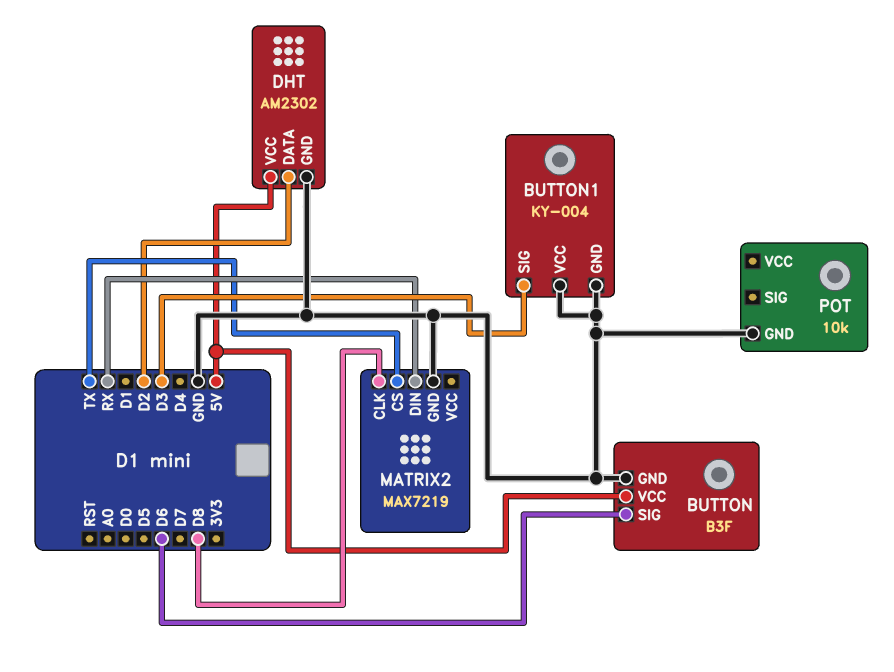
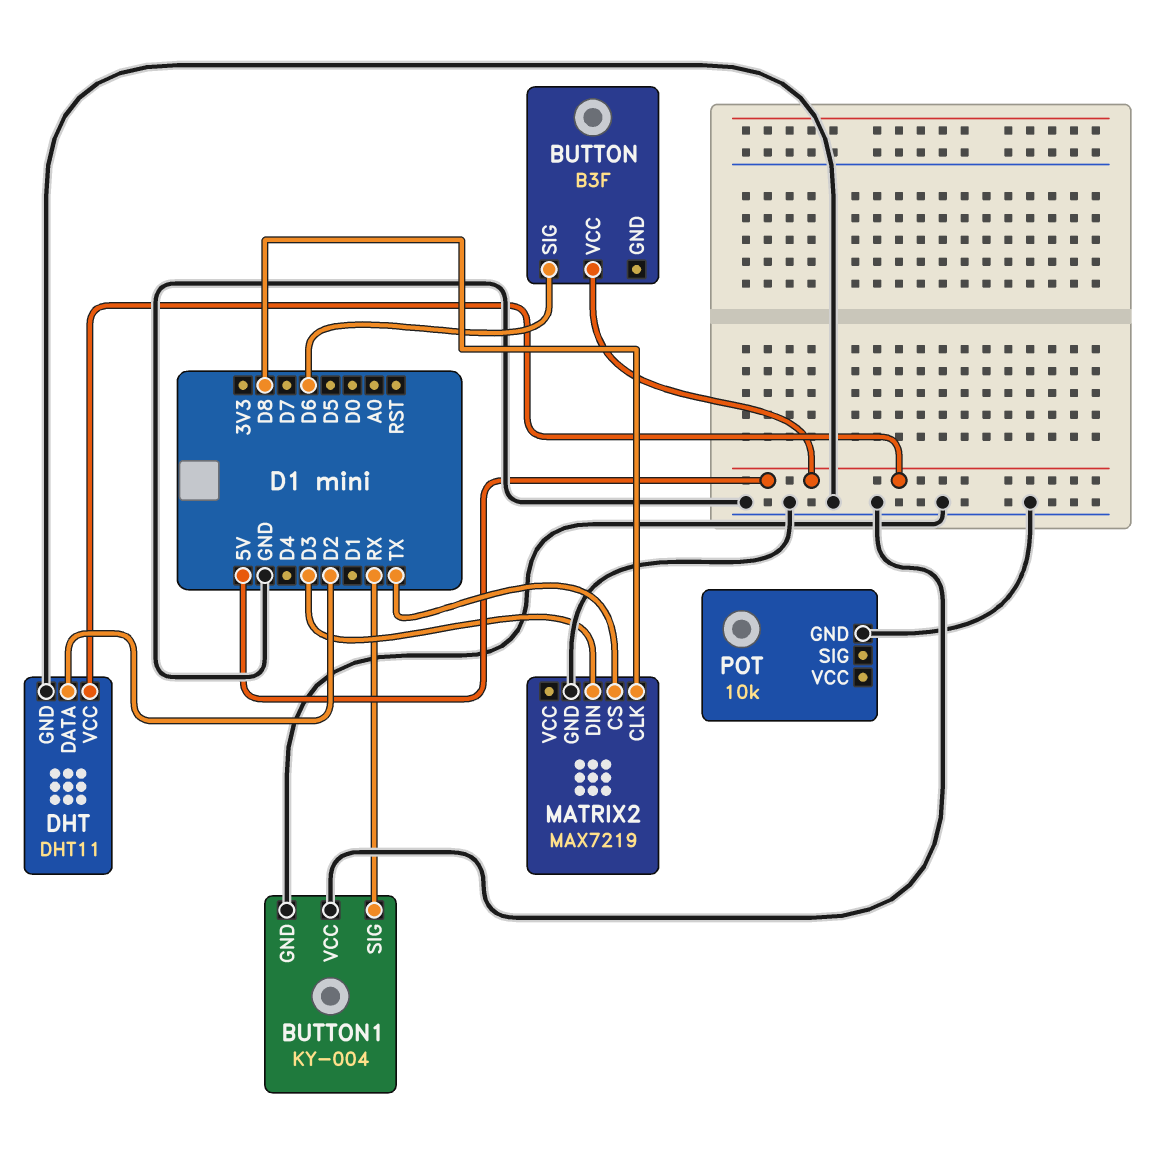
BUTTON pin GND: GND -> none
BUTTON1 pin SIG: D3 -> RX
DHT: AM2302 -> DHT11
MATRIX2 pin DIN: RX -> D3

